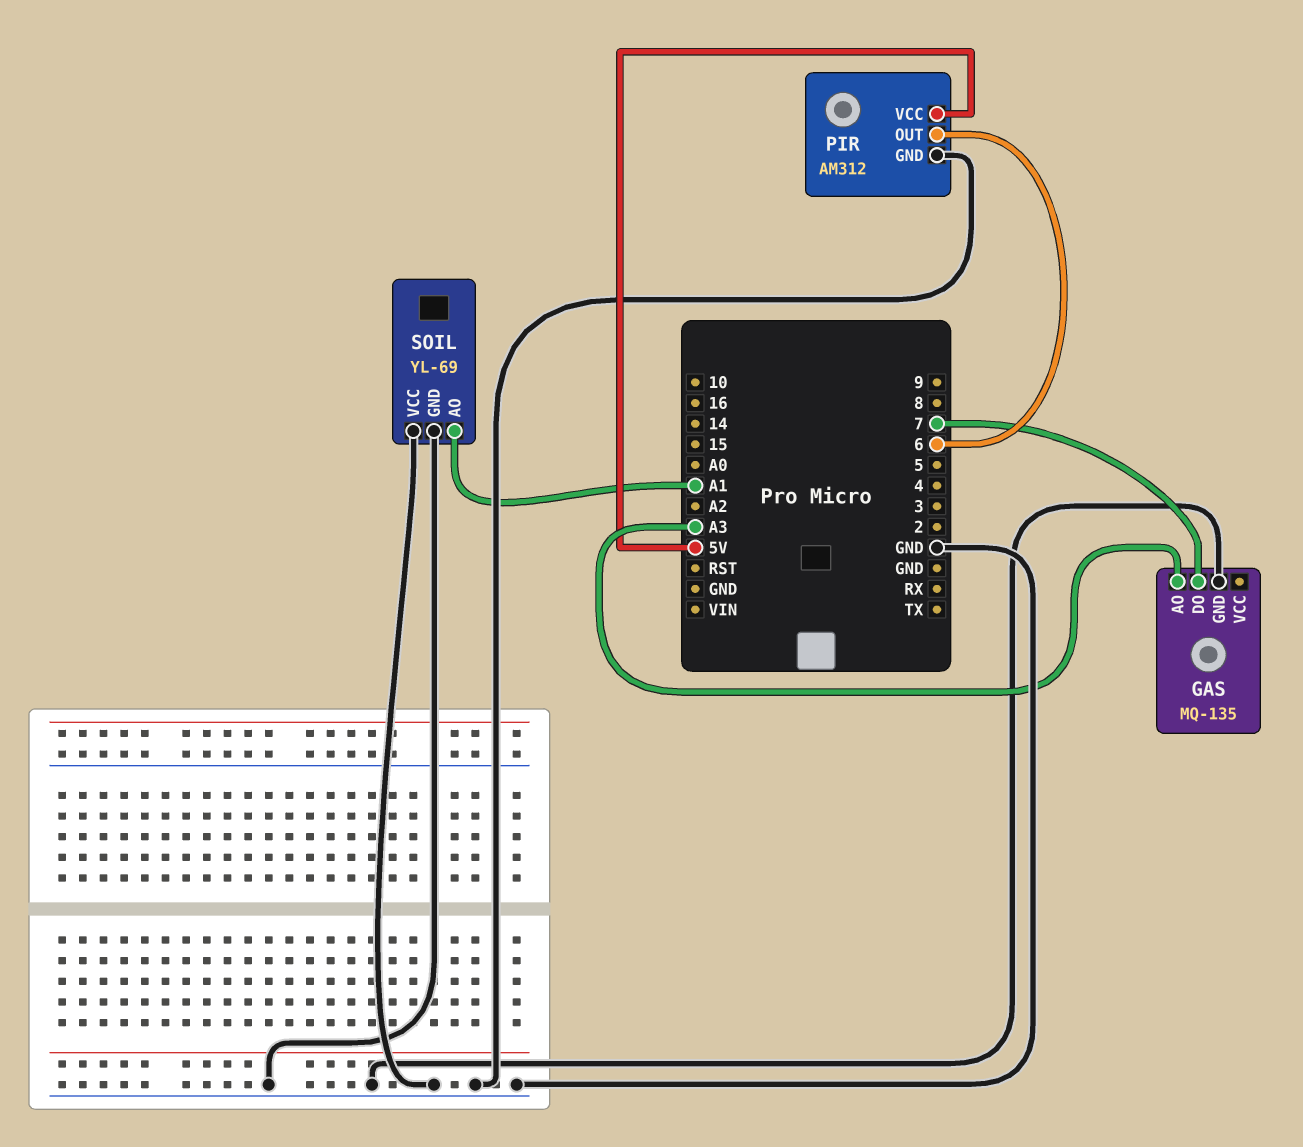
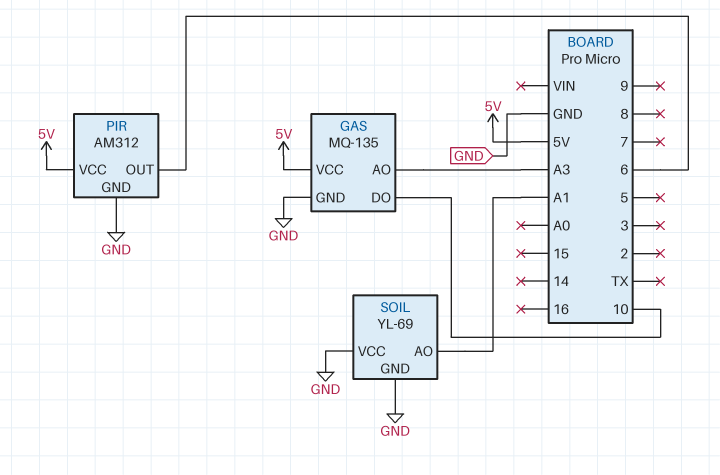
GAS pin DO: 7 -> 10
GAS pin VCC: none -> 5V

